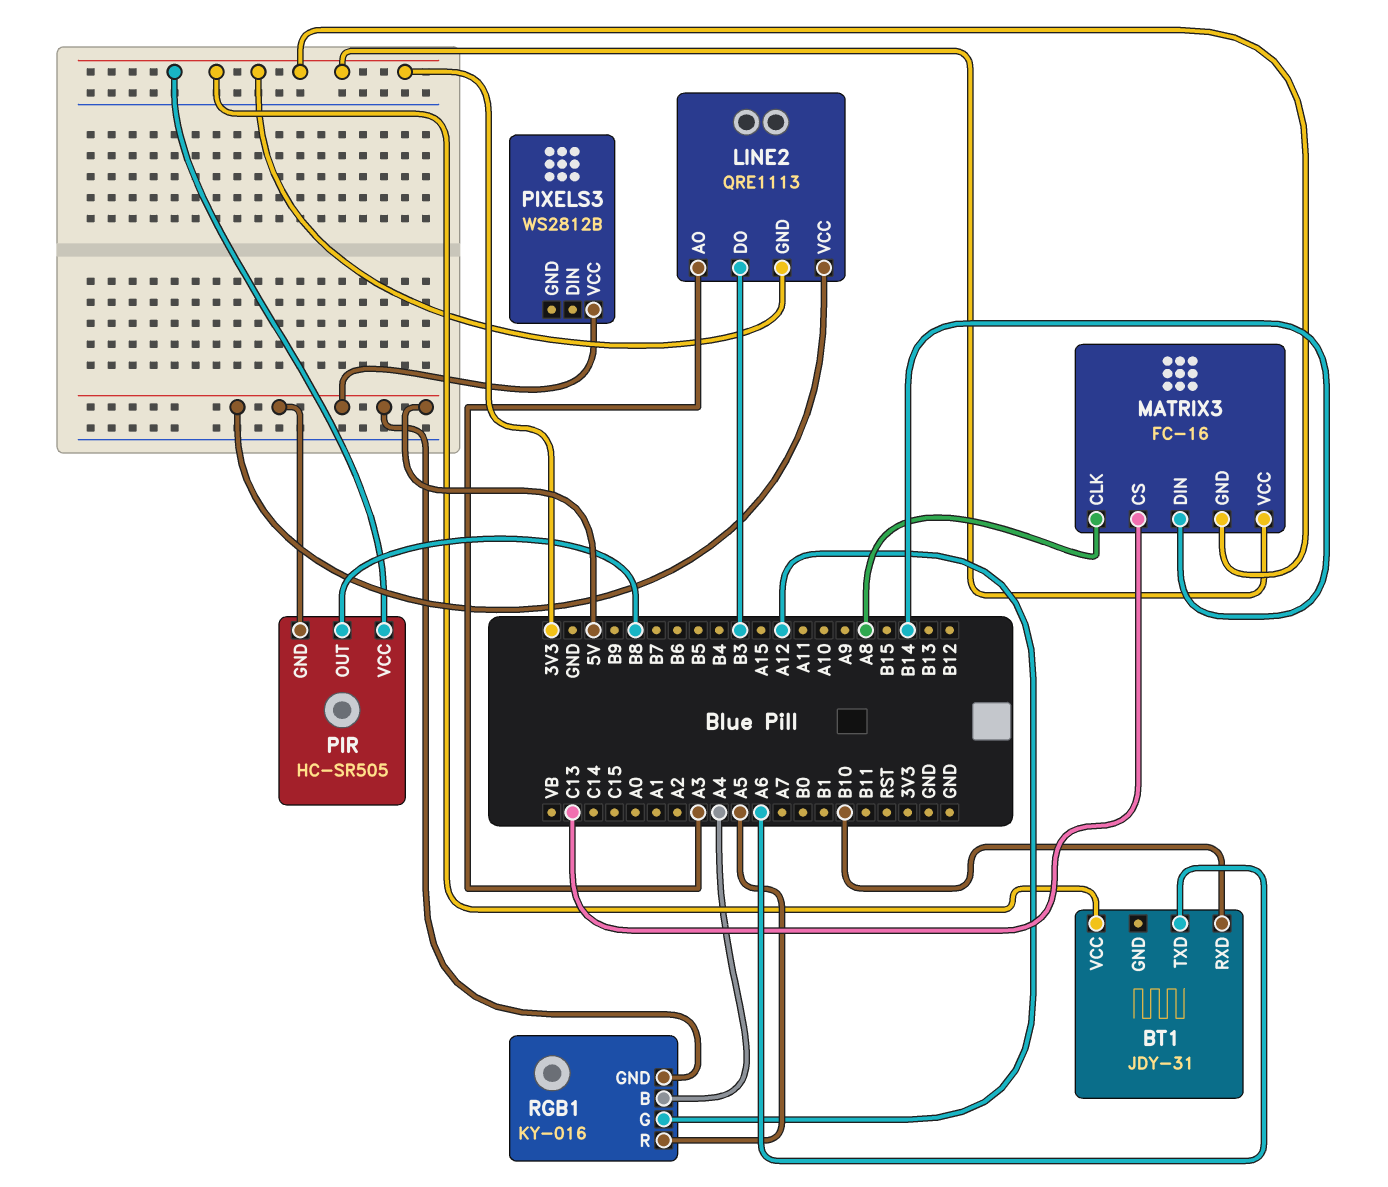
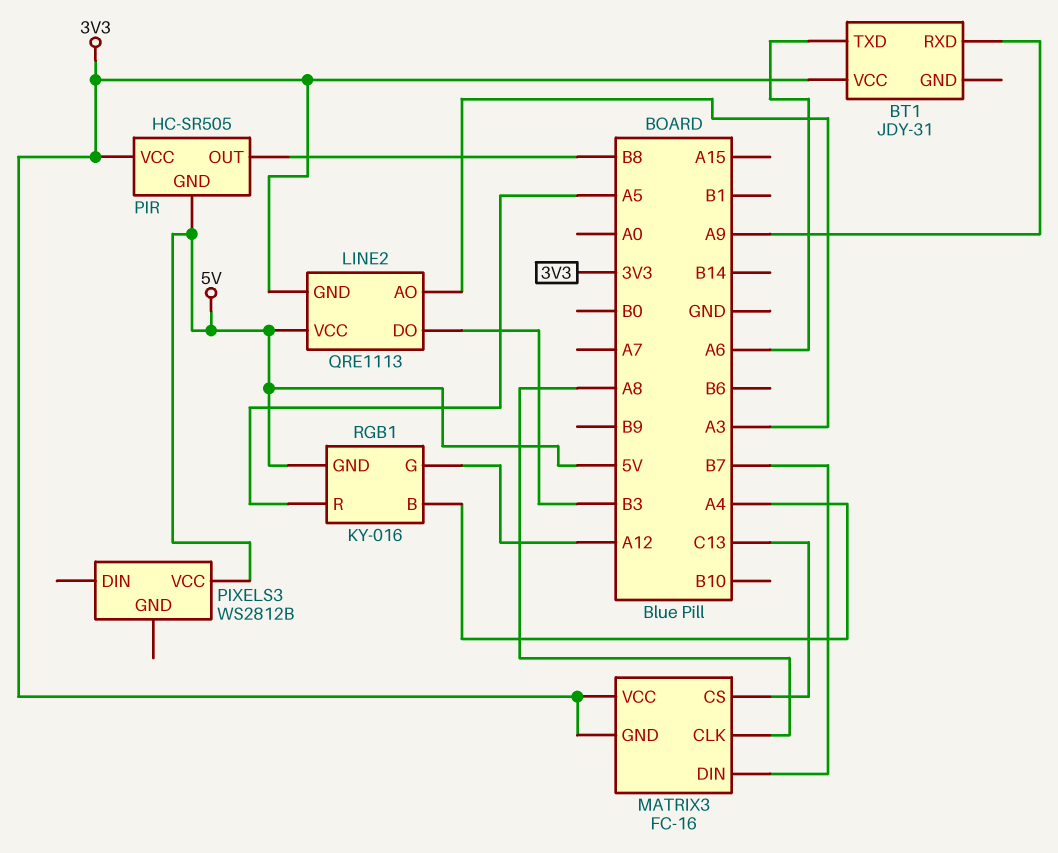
BT1 pin RXD: B10 -> A9
MATRIX3 pin DIN: B14 -> B7

